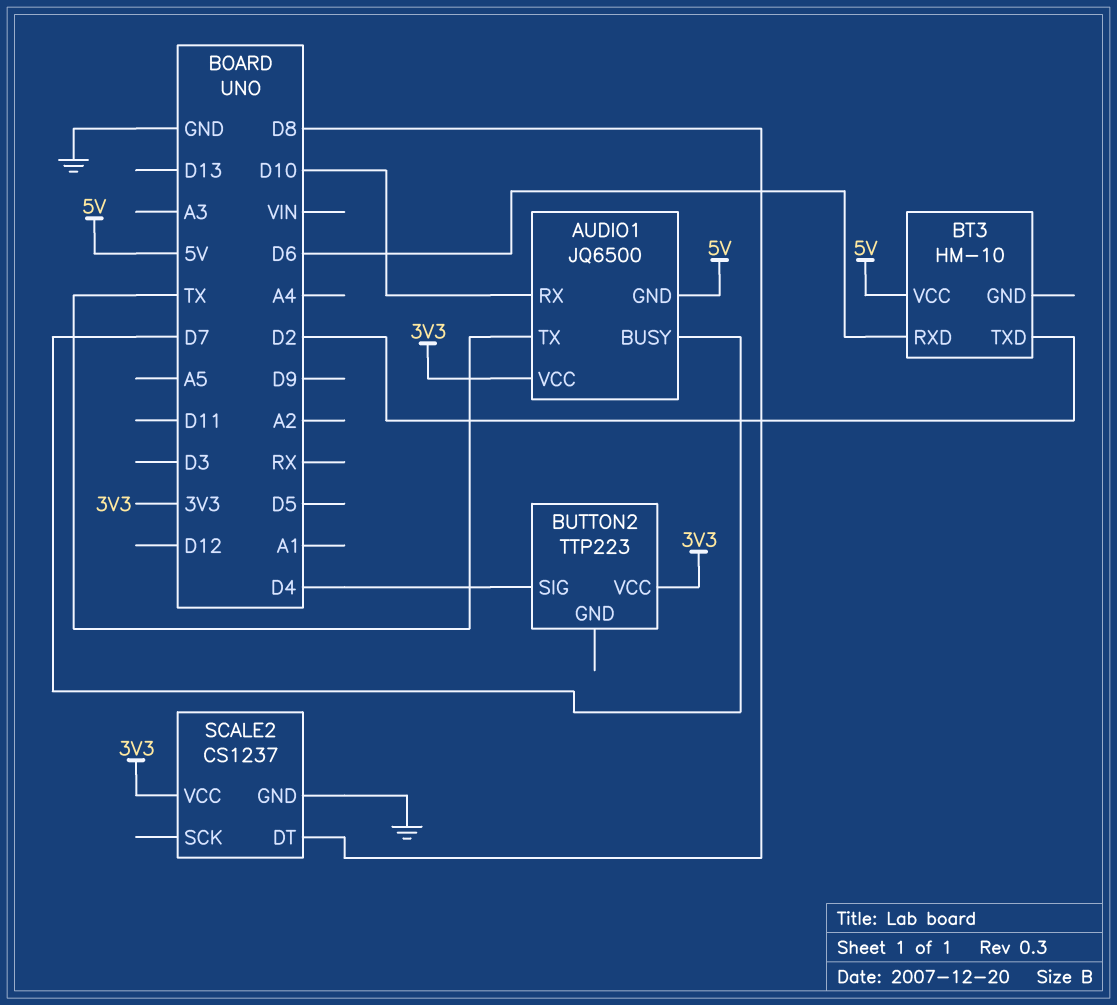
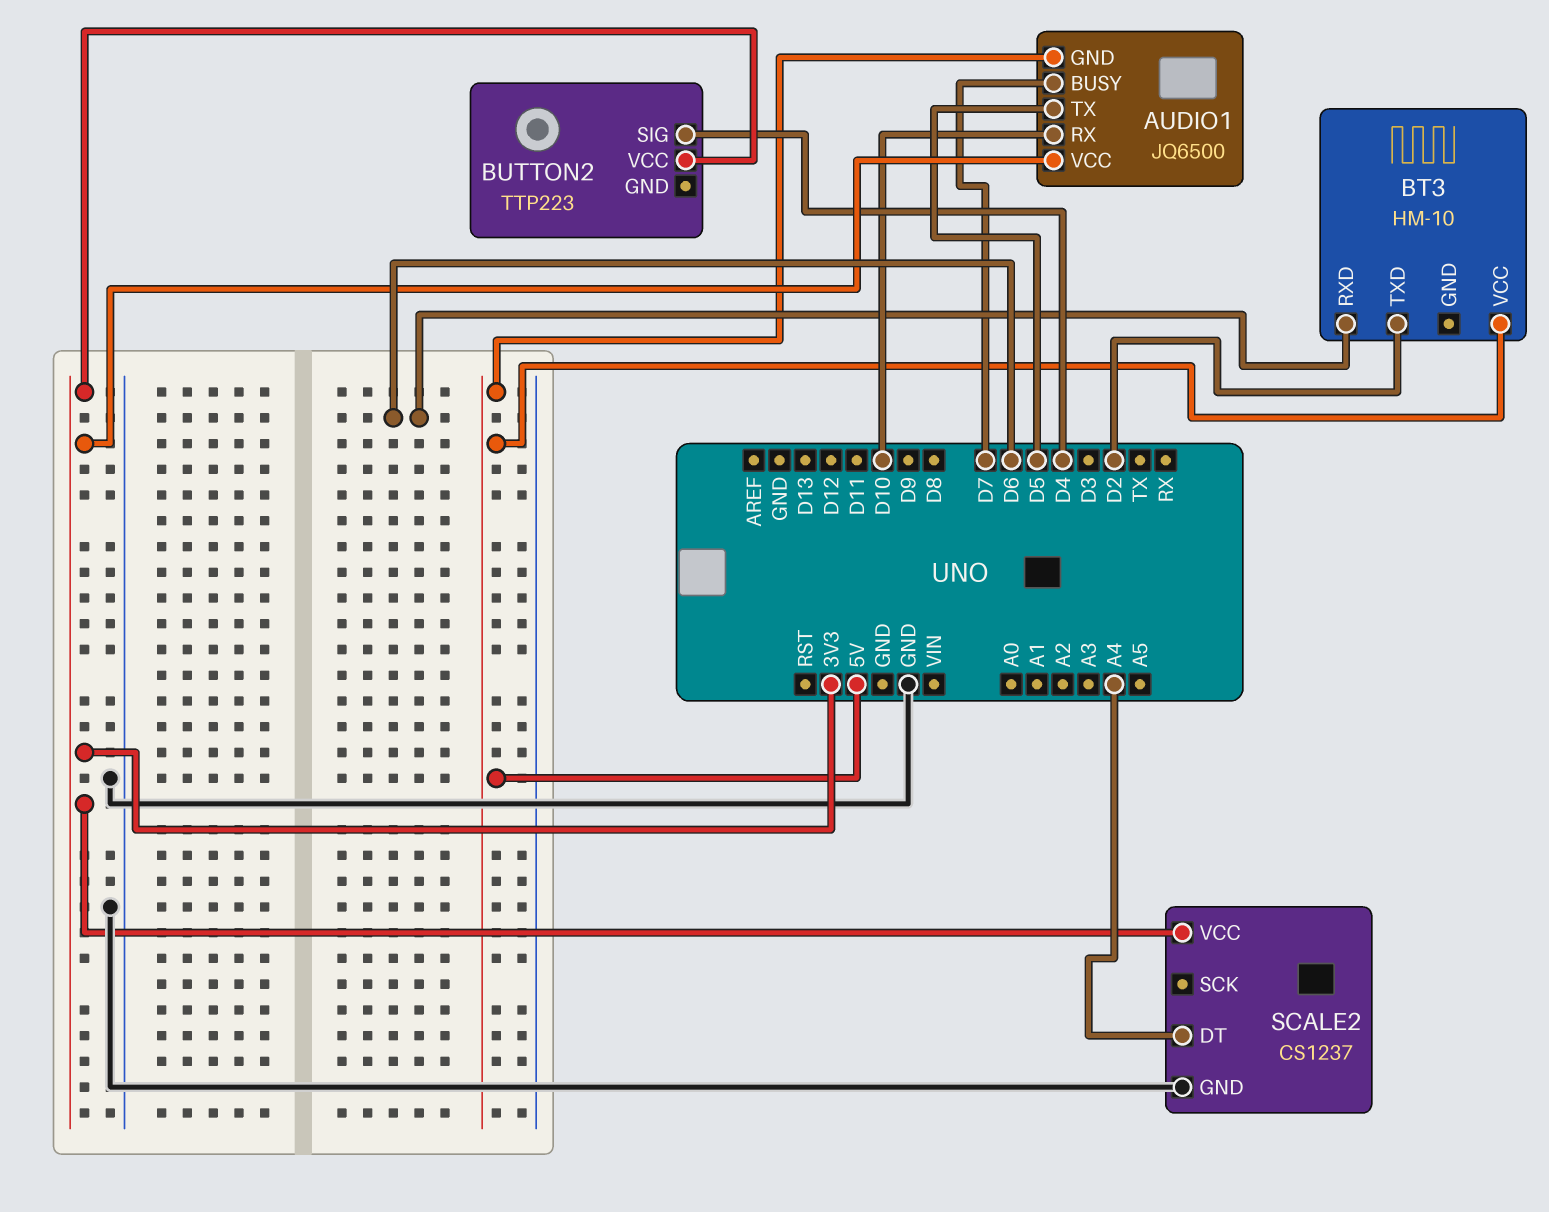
AUDIO1 pin TX: TX -> D5
SCALE2 pin DT: D8 -> A4

